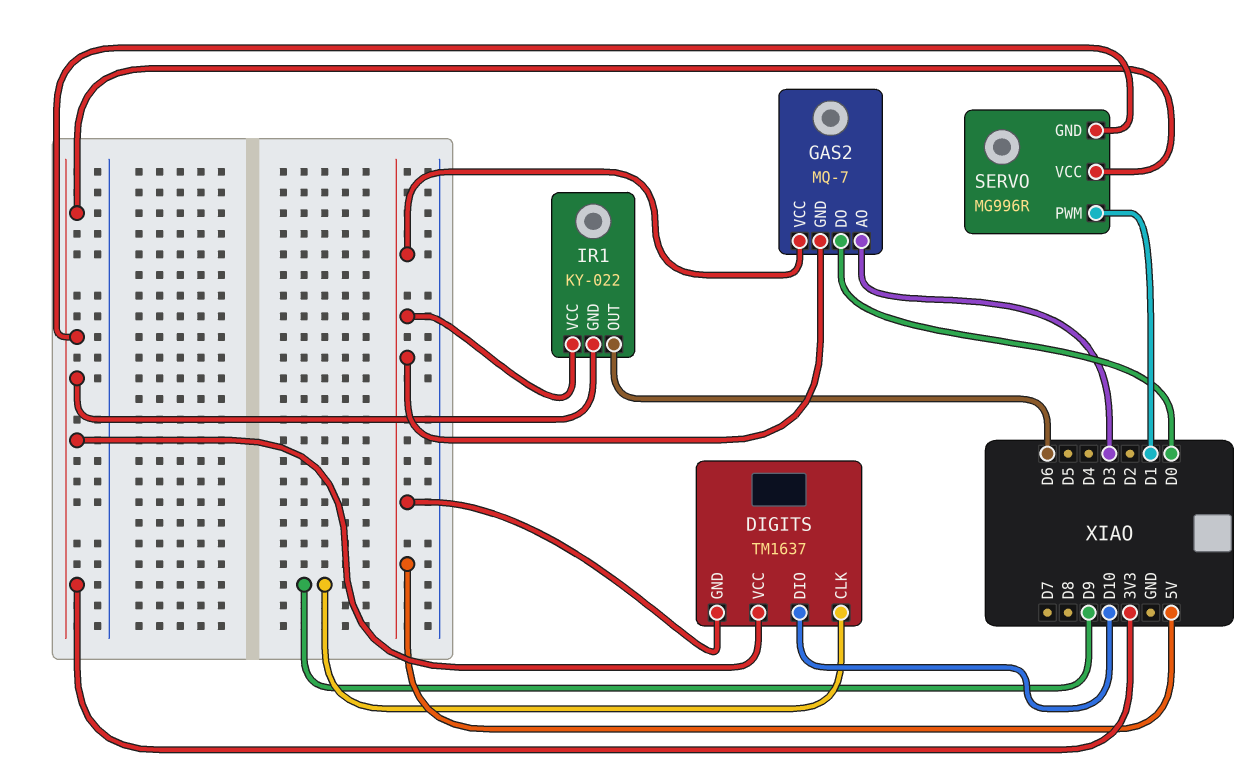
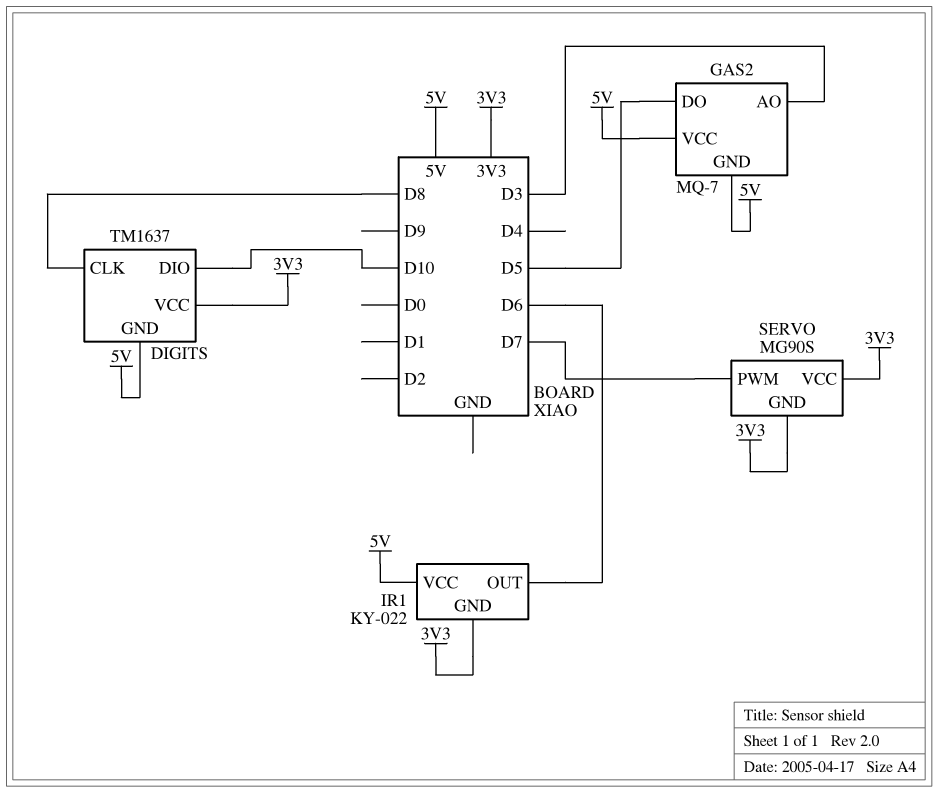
DIGITS pin CLK: D9 -> D8
GAS2 pin DO: D0 -> D5
SERVO: MG996R -> MG90S
SERVO pin PWM: D1 -> D7

